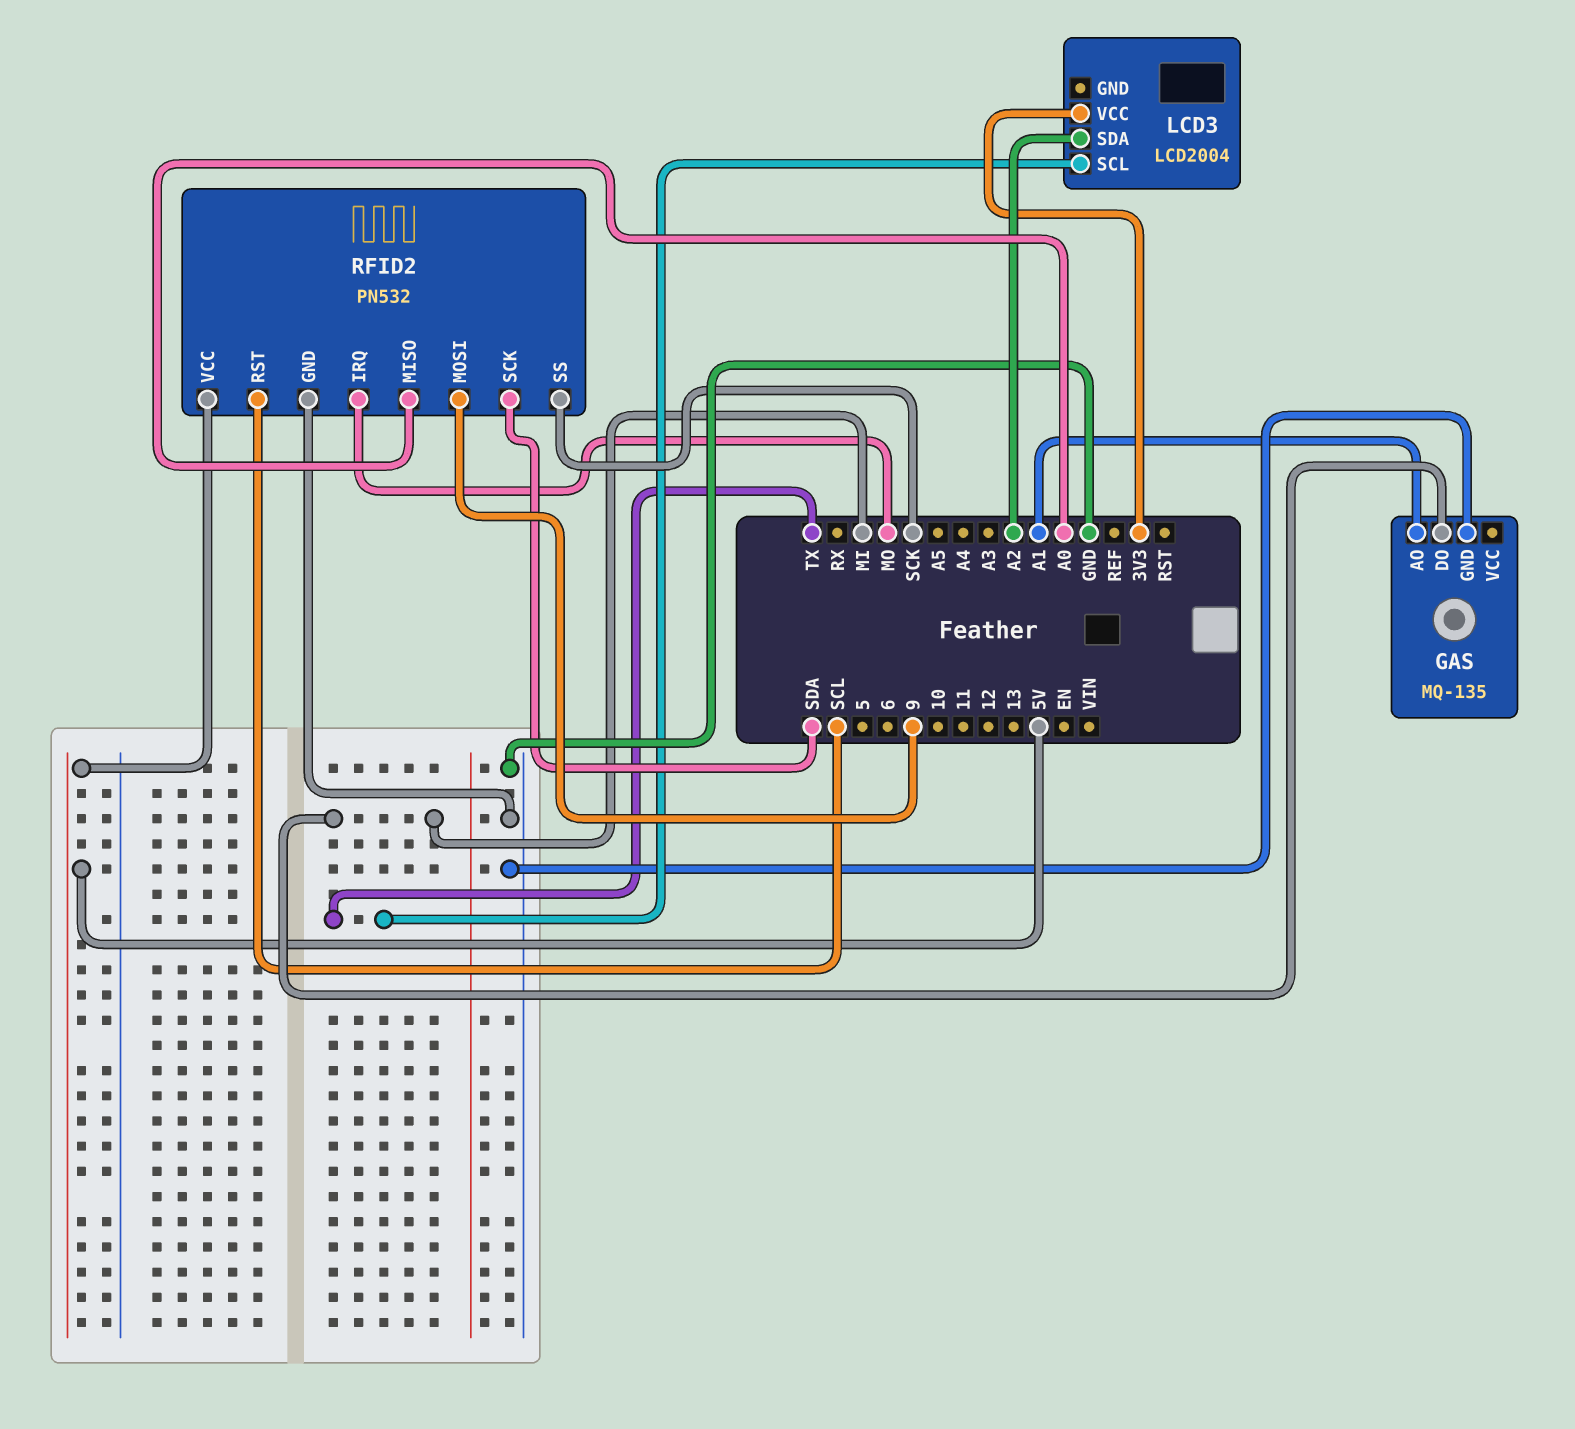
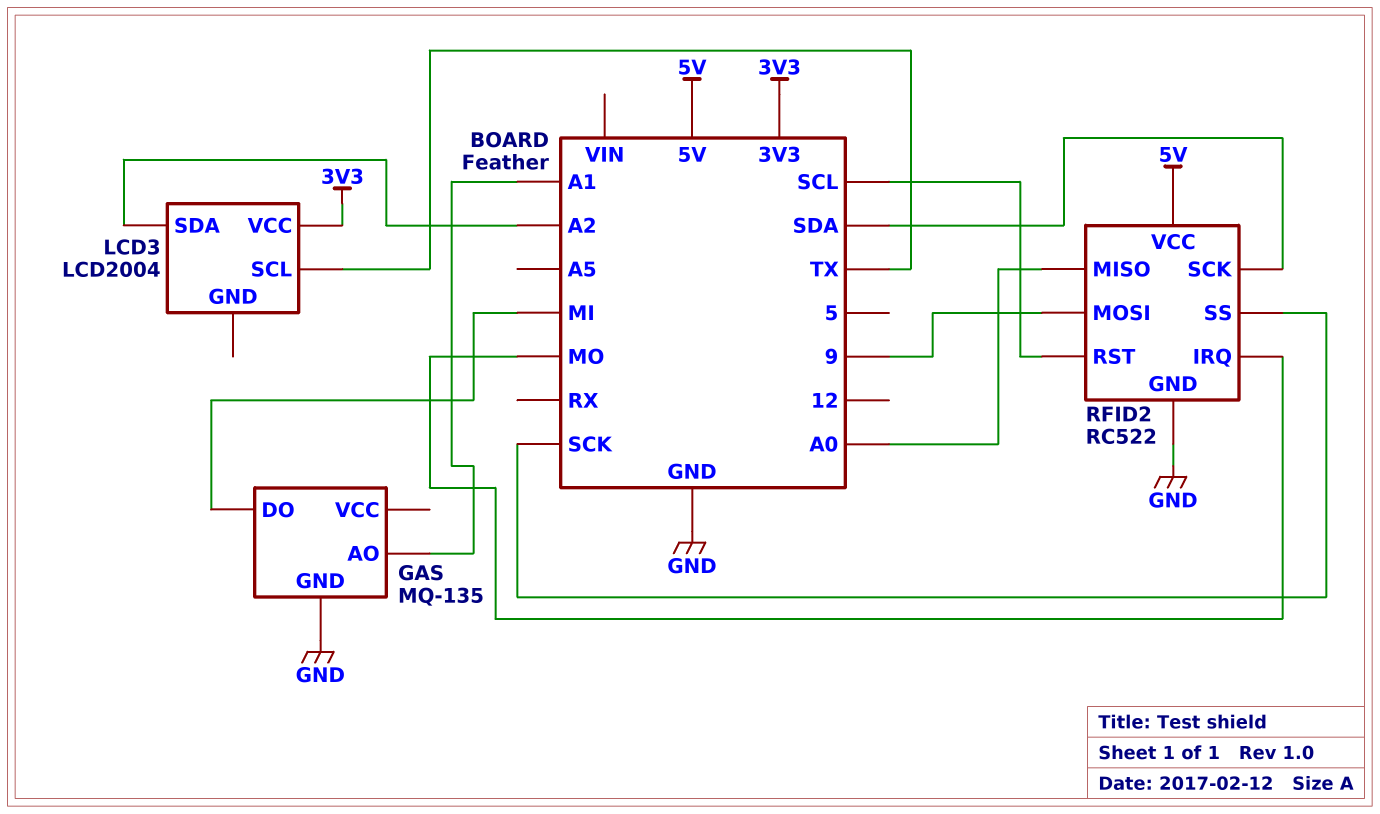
RFID2: PN532 -> RC522

